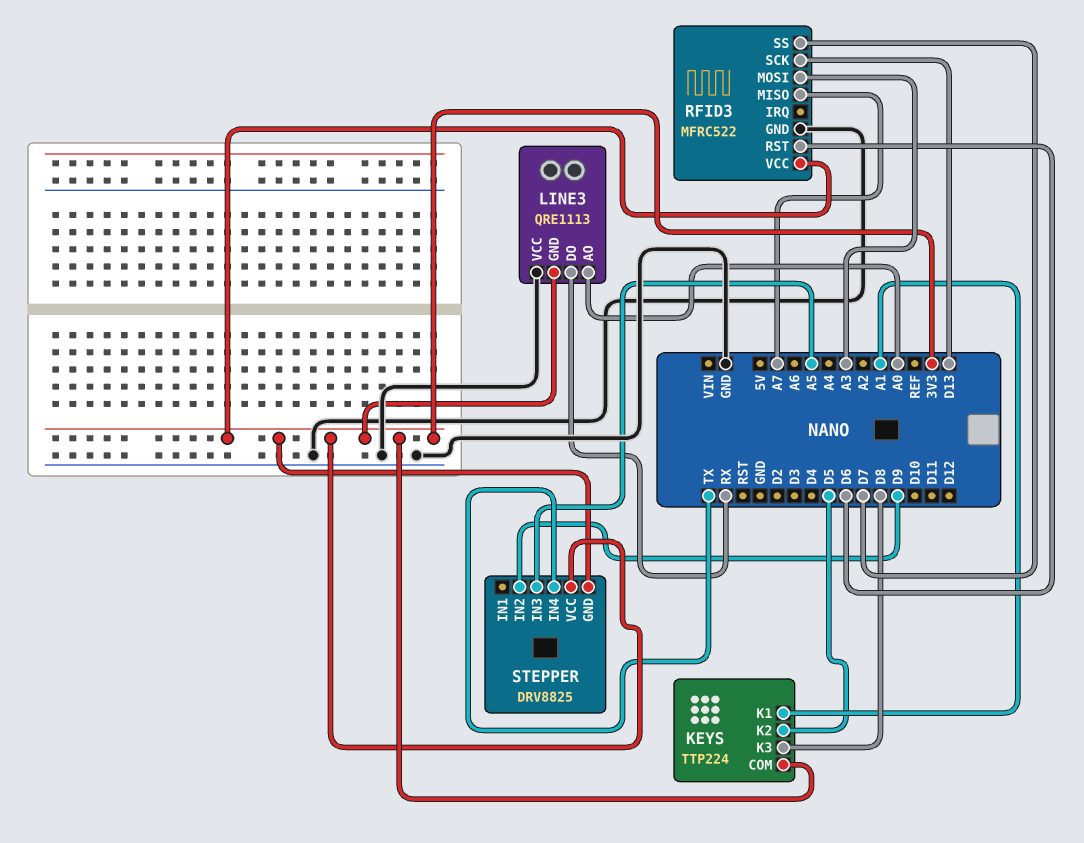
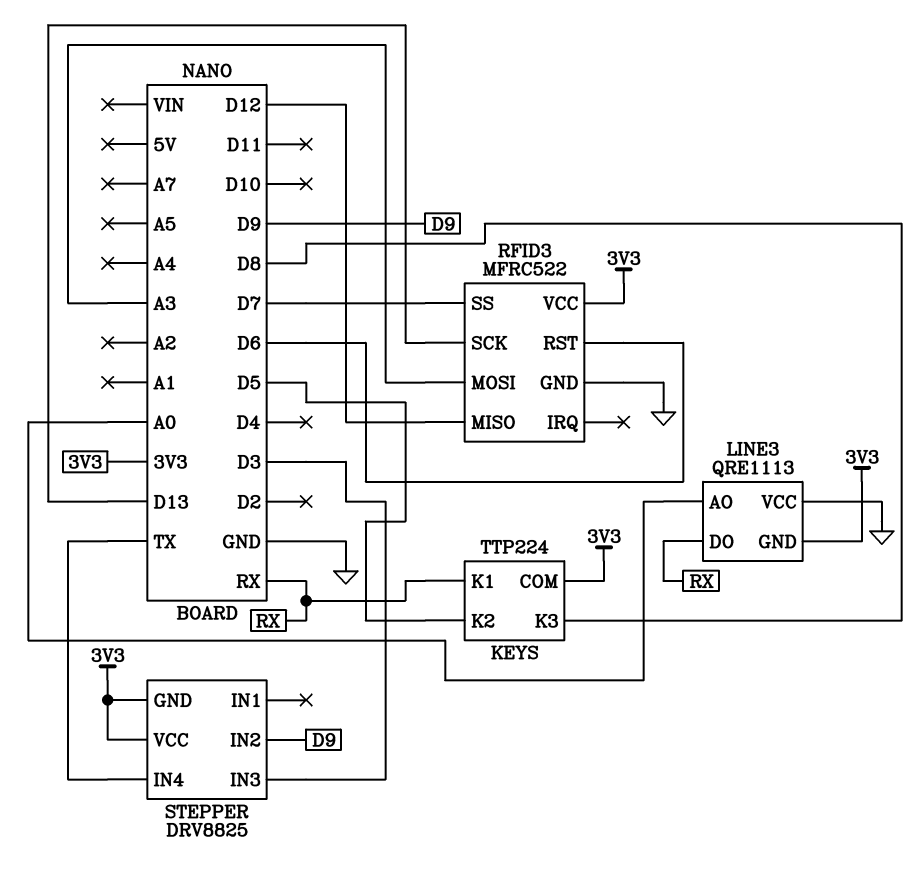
KEYS pin K1: A1 -> RX
RFID3 pin MISO: A7 -> D12
STEPPER pin IN3: A5 -> D3

